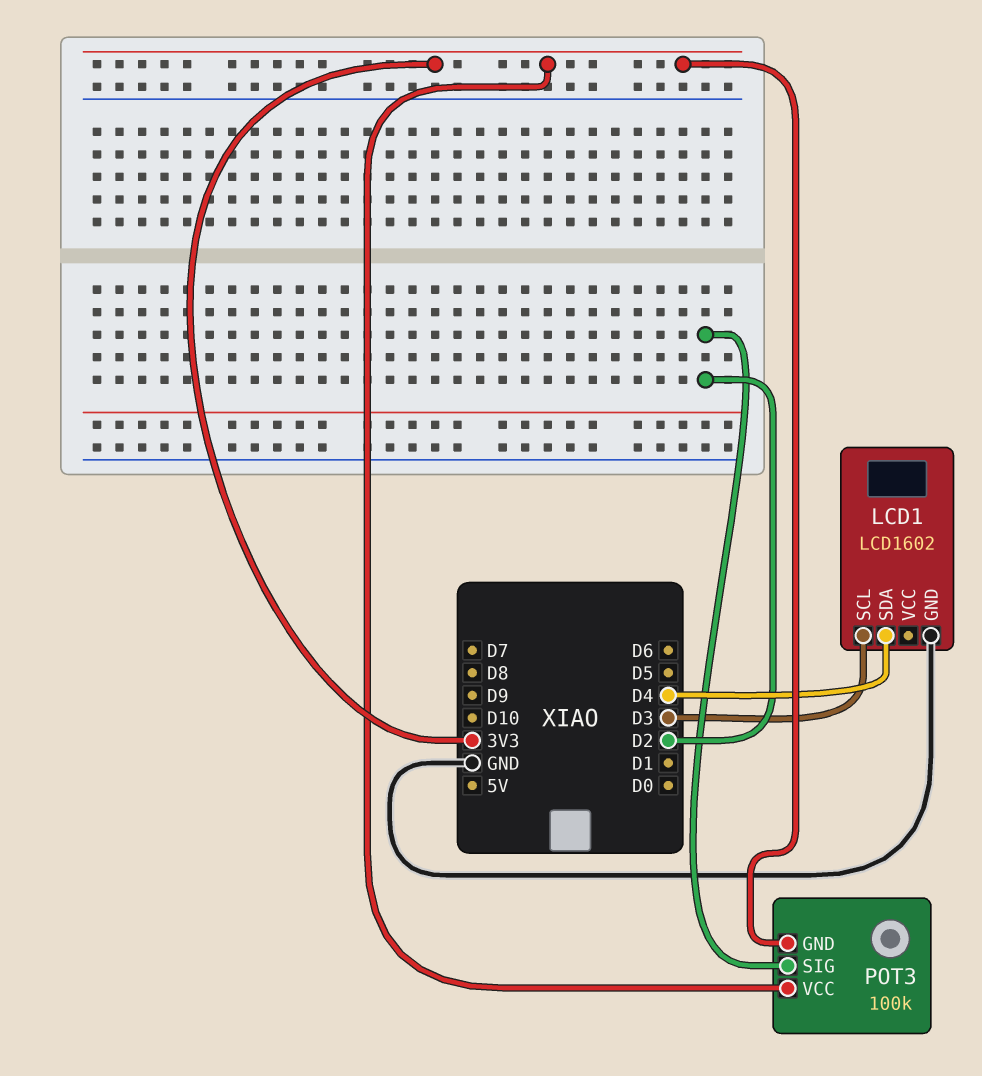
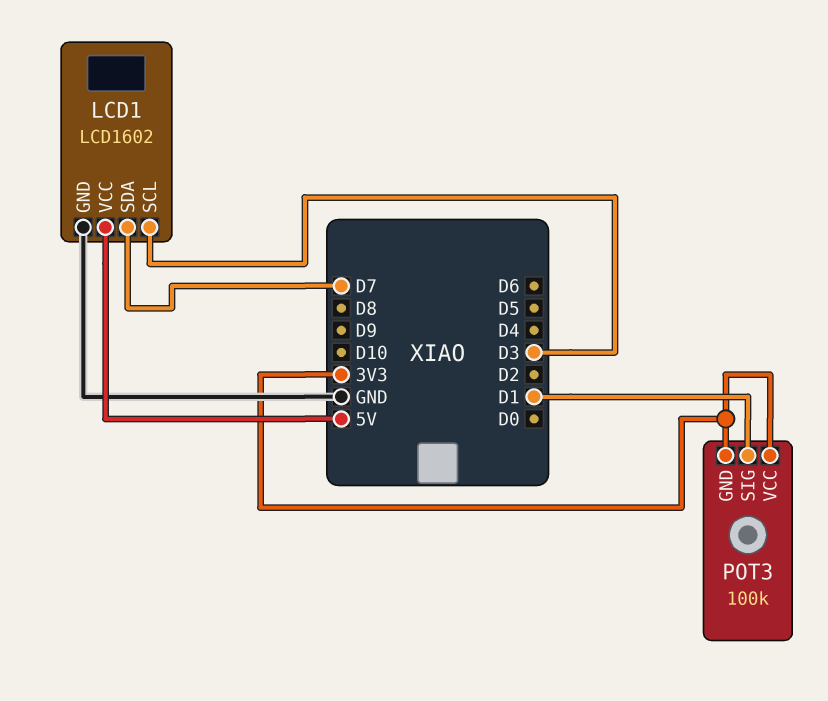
LCD1 pin SDA: D4 -> D7
LCD1 pin VCC: none -> 5V
POT3 pin SIG: D2 -> D1

